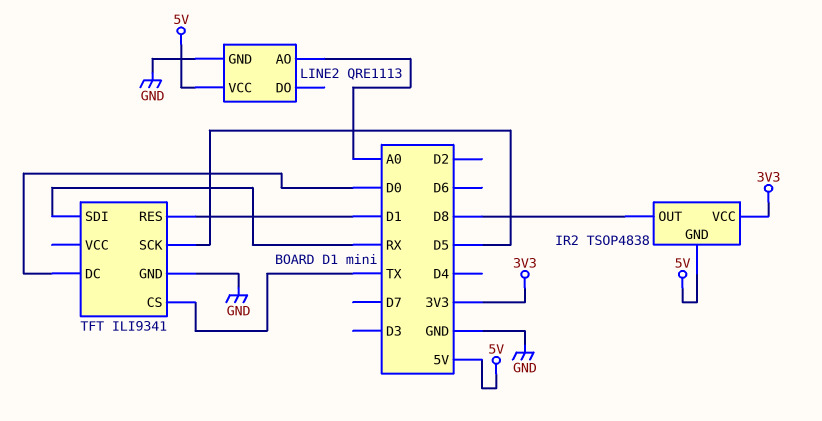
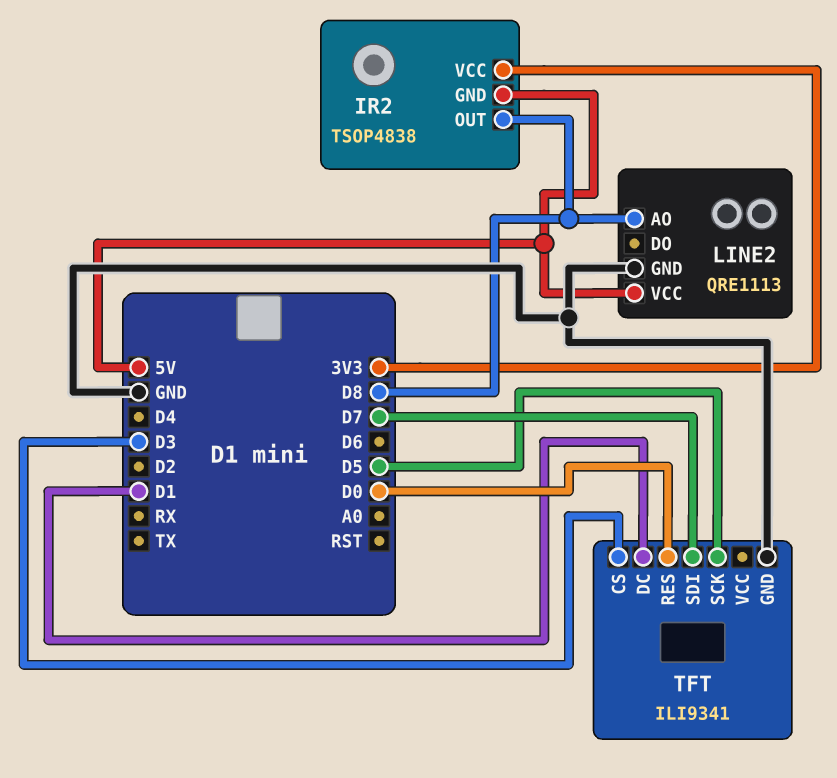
LINE2 pin AO: A0 -> D8
TFT pin CS: TX -> D3
TFT pin DC: D0 -> D1
TFT pin RES: D1 -> D0
TFT pin SDI: RX -> D7

